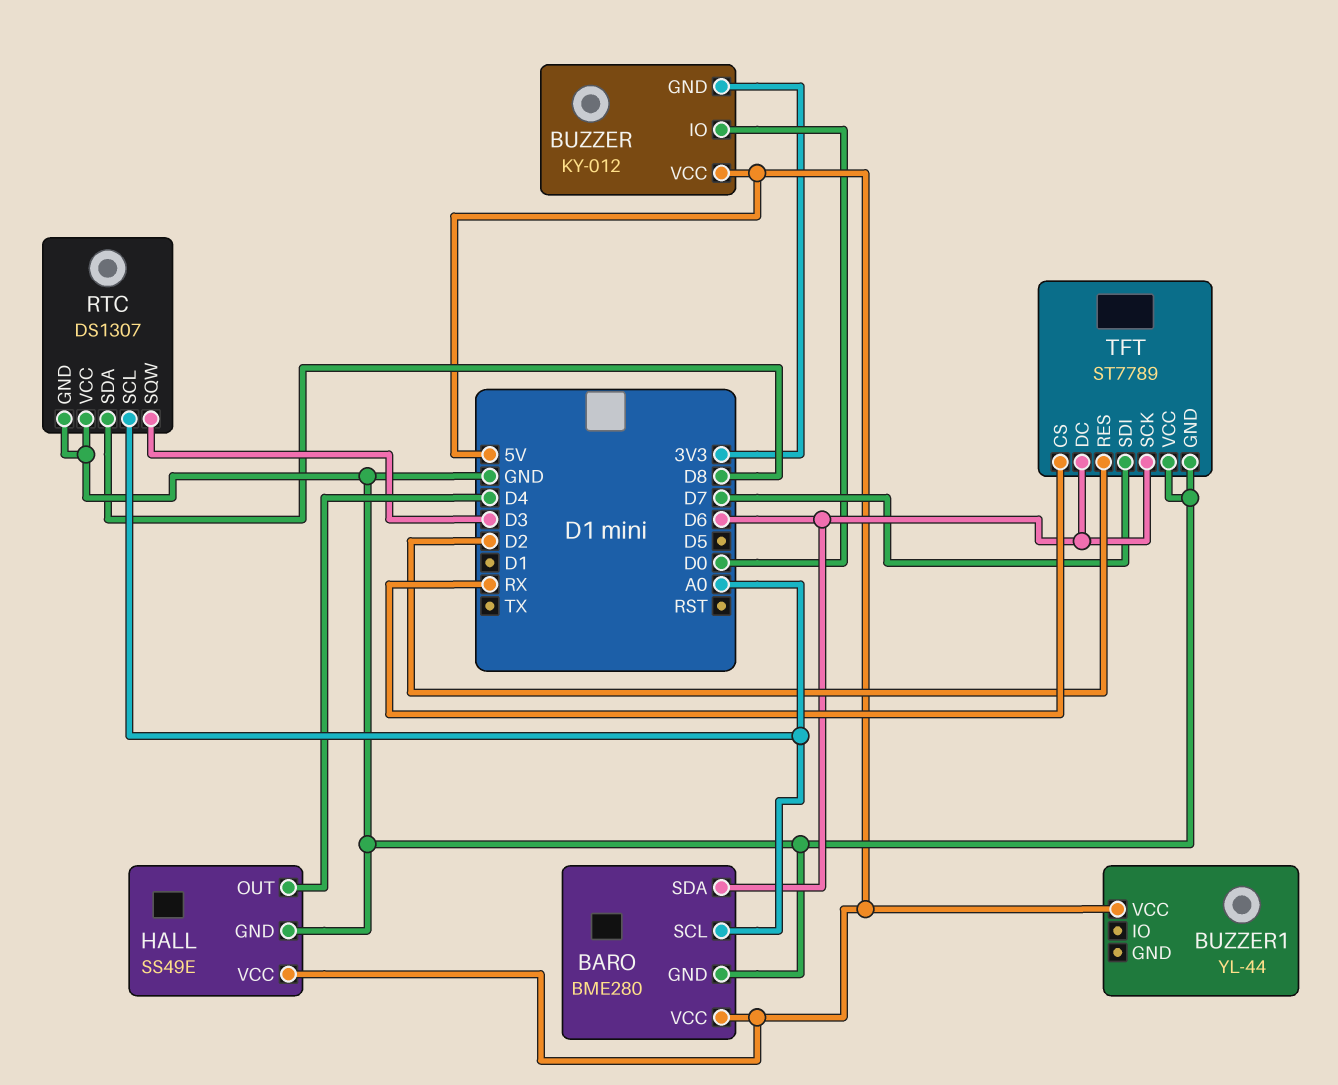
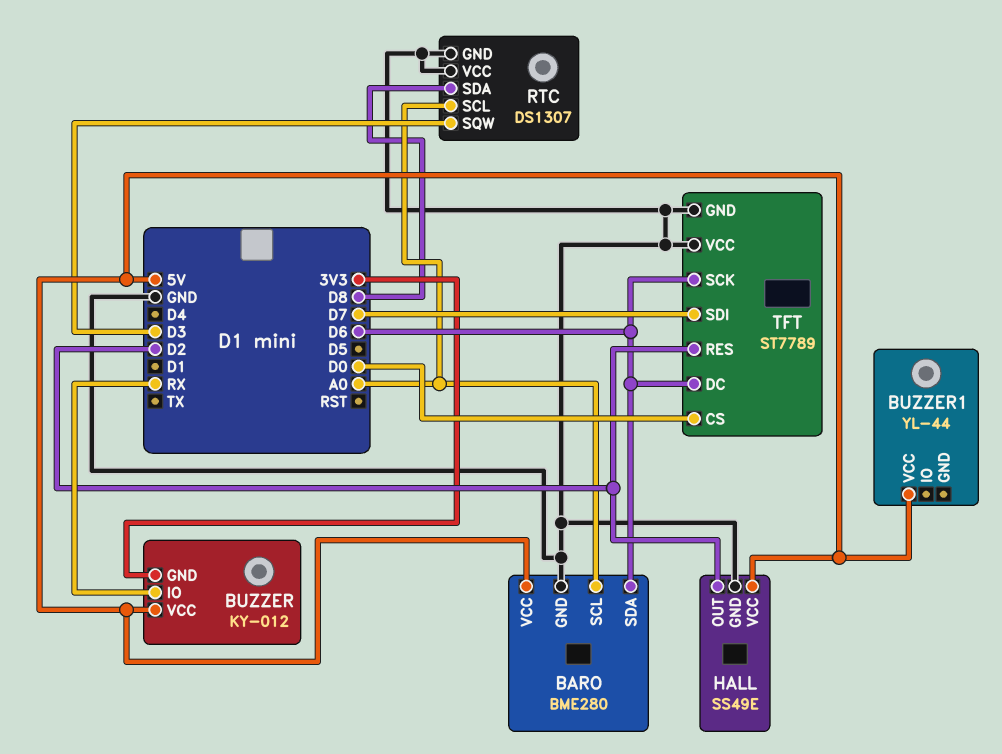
BUZZER pin IO: D0 -> RX
HALL pin OUT: D4 -> D2
TFT pin CS: RX -> D0

